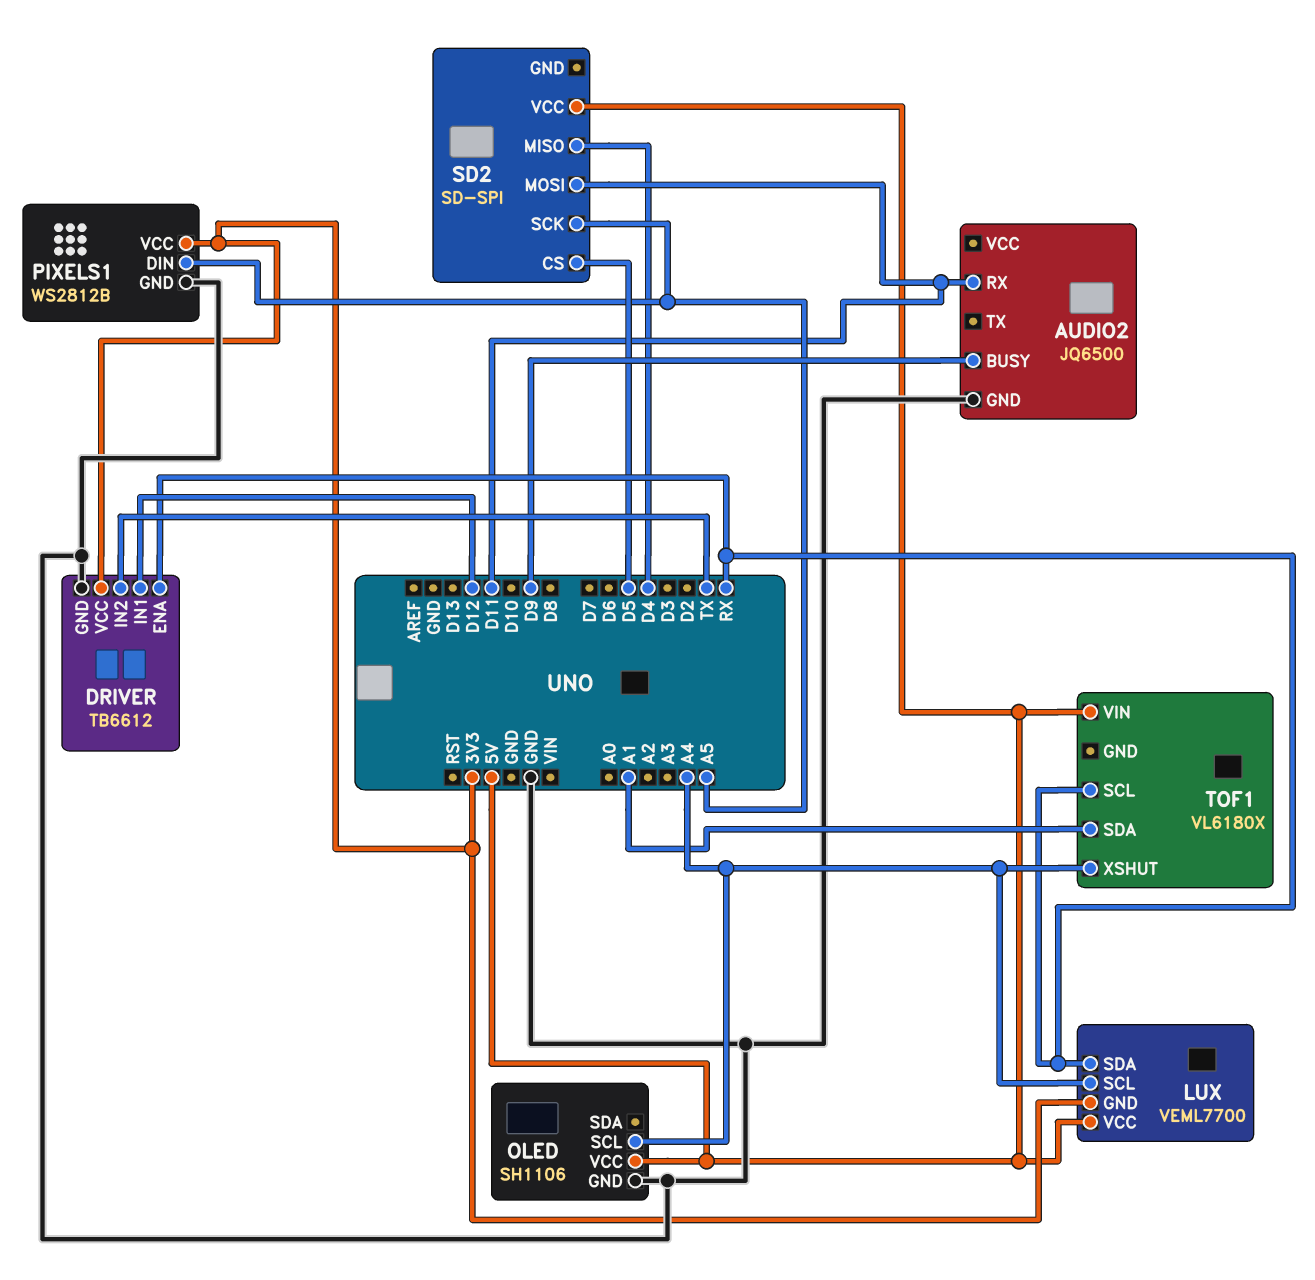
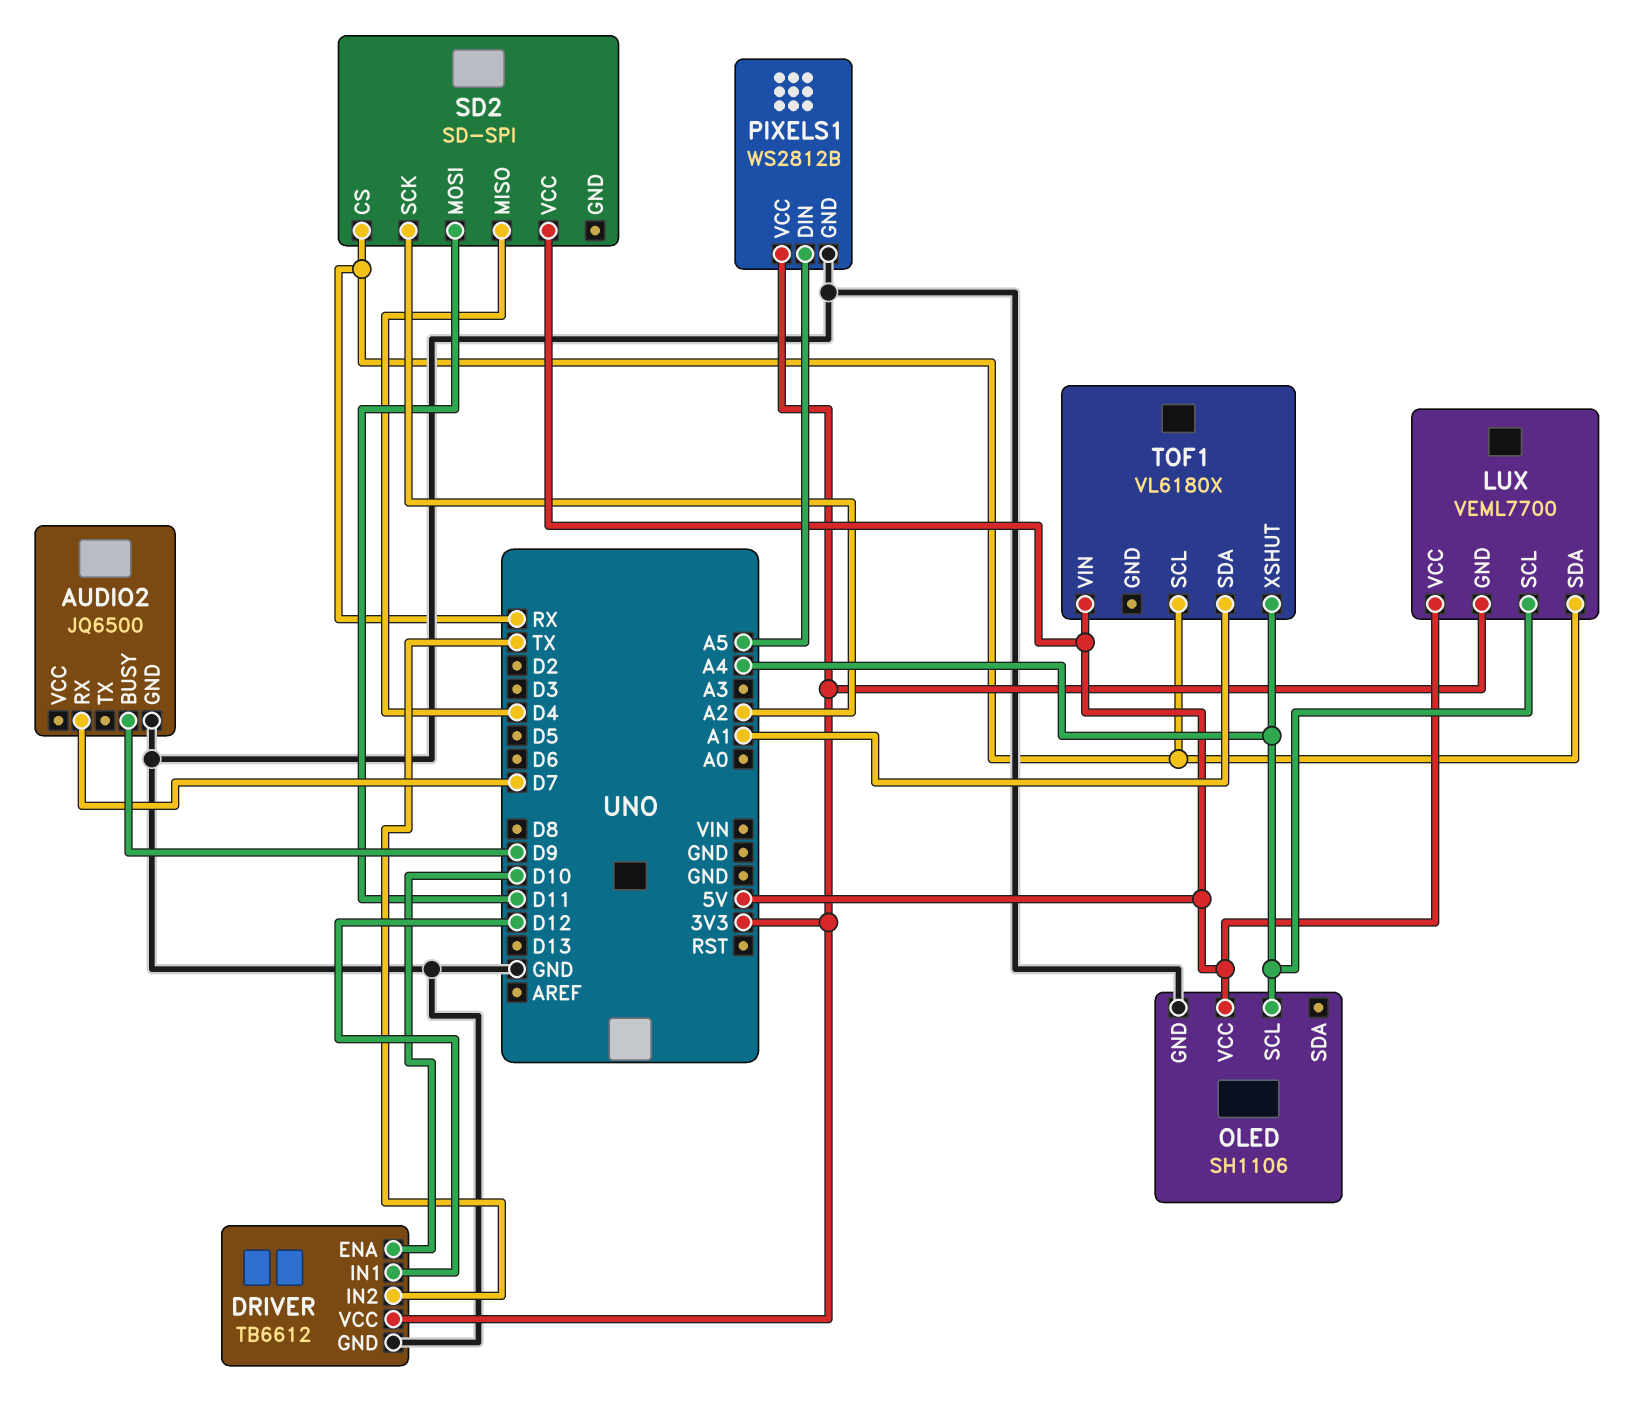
AUDIO2 pin RX: D11 -> D7
DRIVER pin ENA: RX -> D10
SD2 pin CS: D5 -> RX
SD2 pin SCK: A5 -> A2

